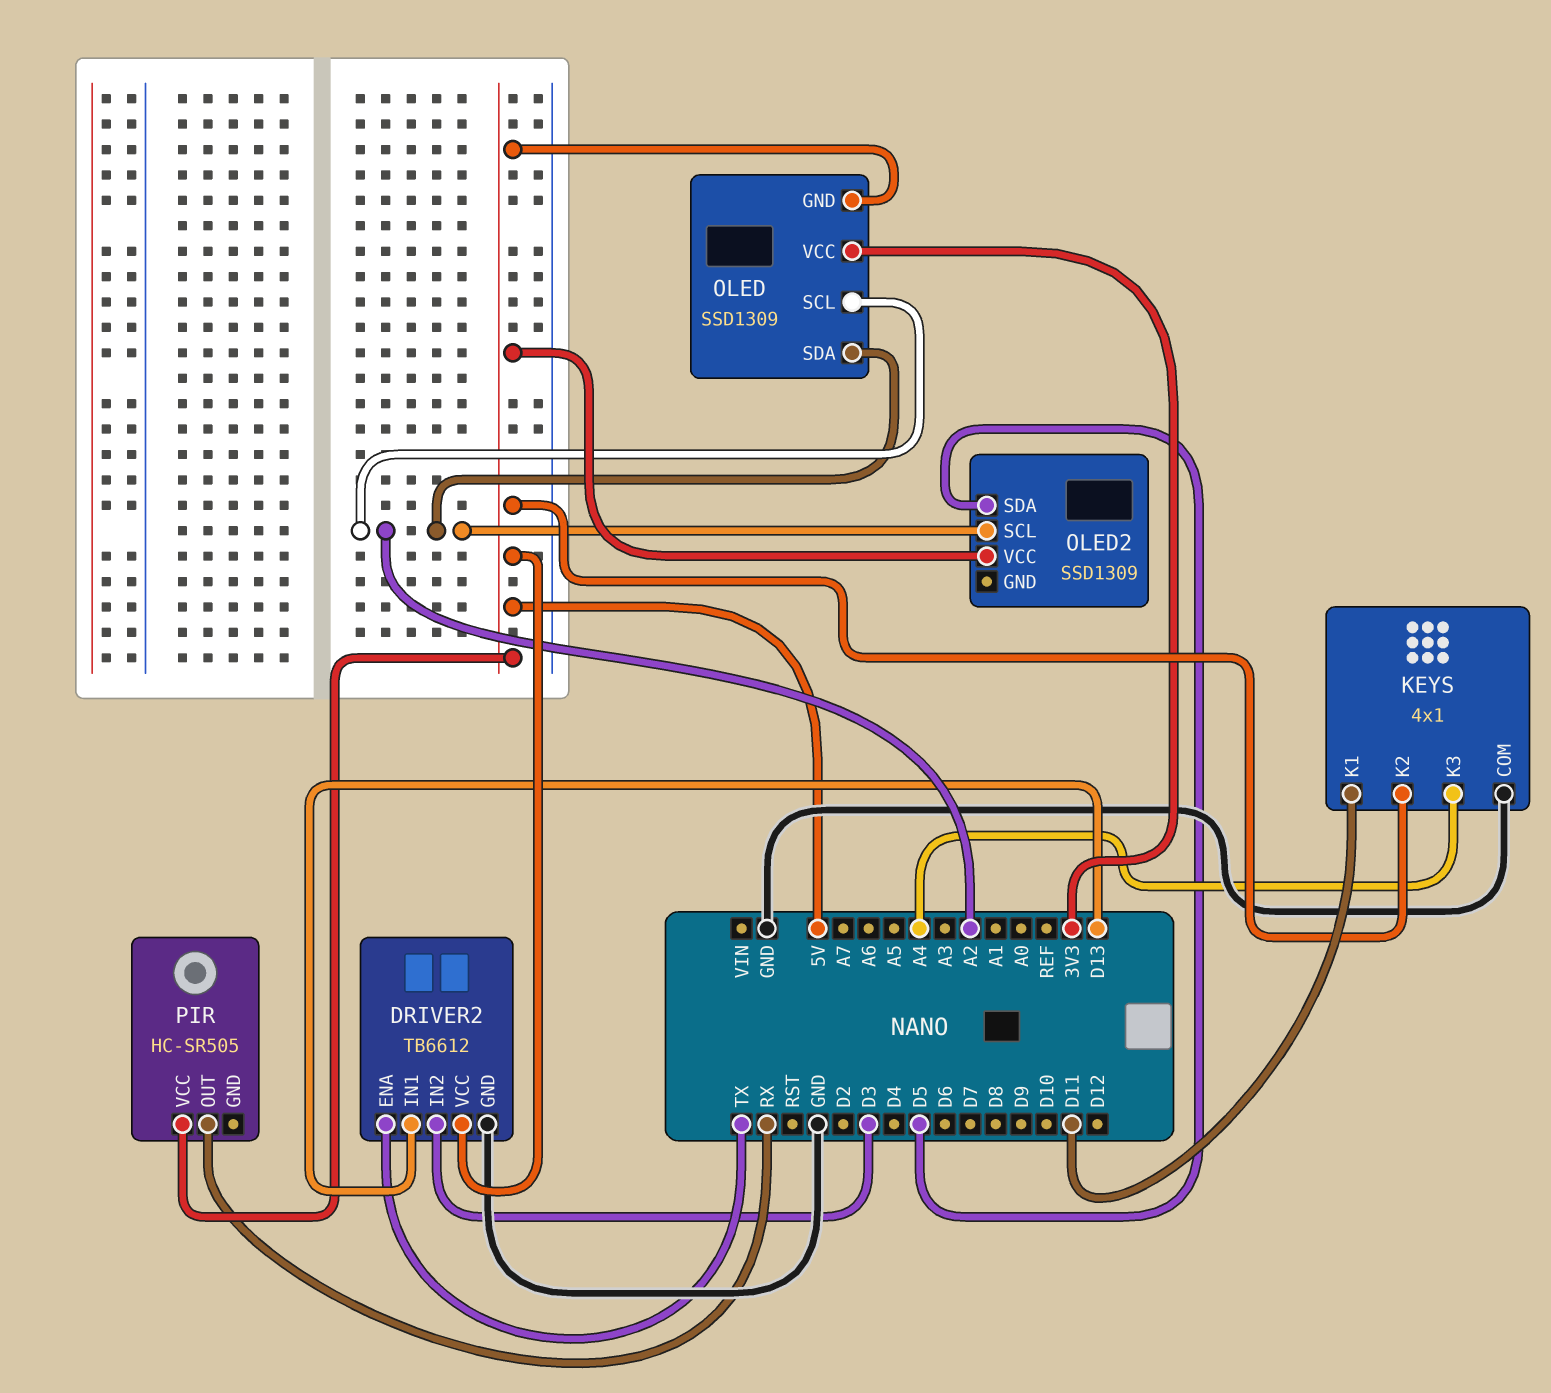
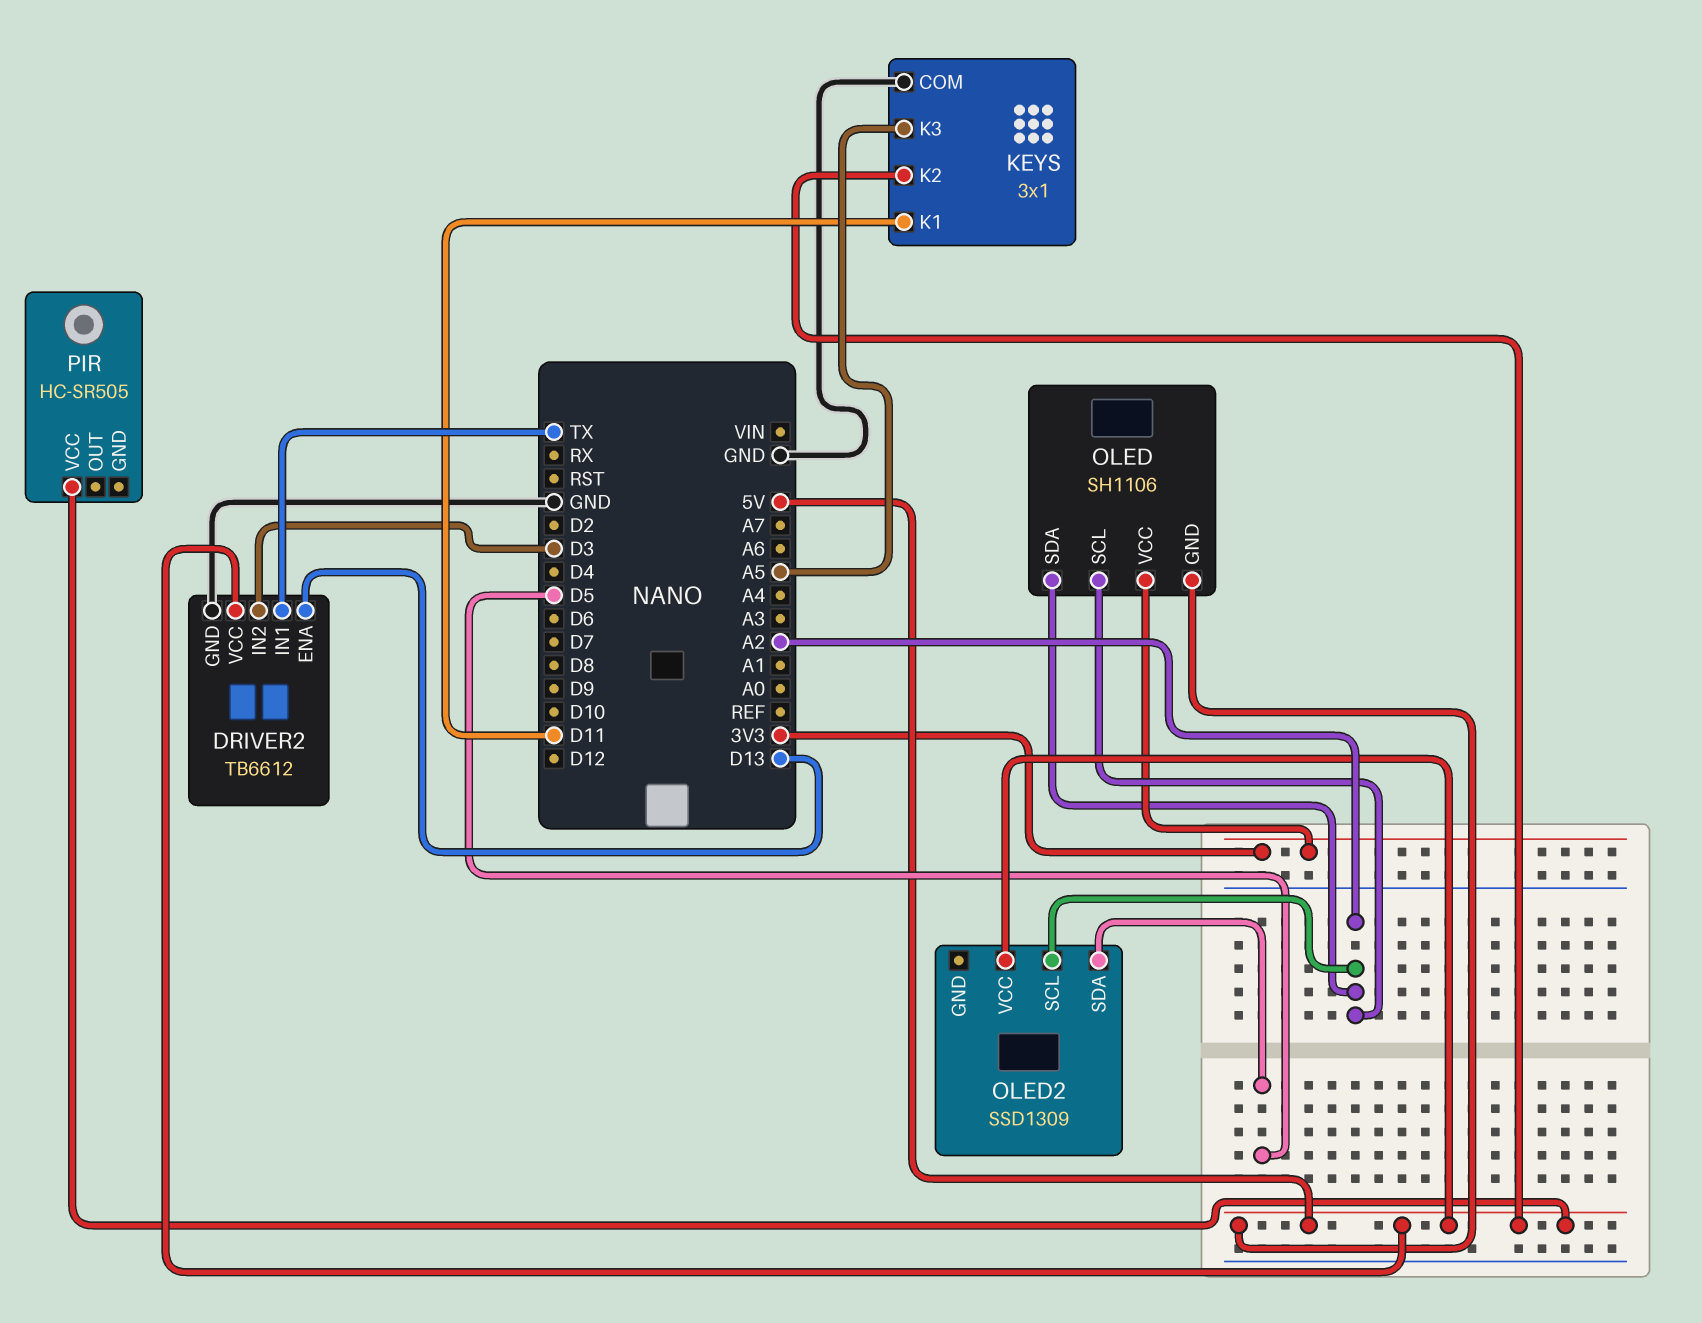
DRIVER2 pin ENA: TX -> D13
DRIVER2 pin IN1: D13 -> TX
KEYS: 4x1 -> 3x1
KEYS pin K3: A4 -> A5
OLED: SSD1309 -> SH1106
PIR pin OUT: RX -> none

